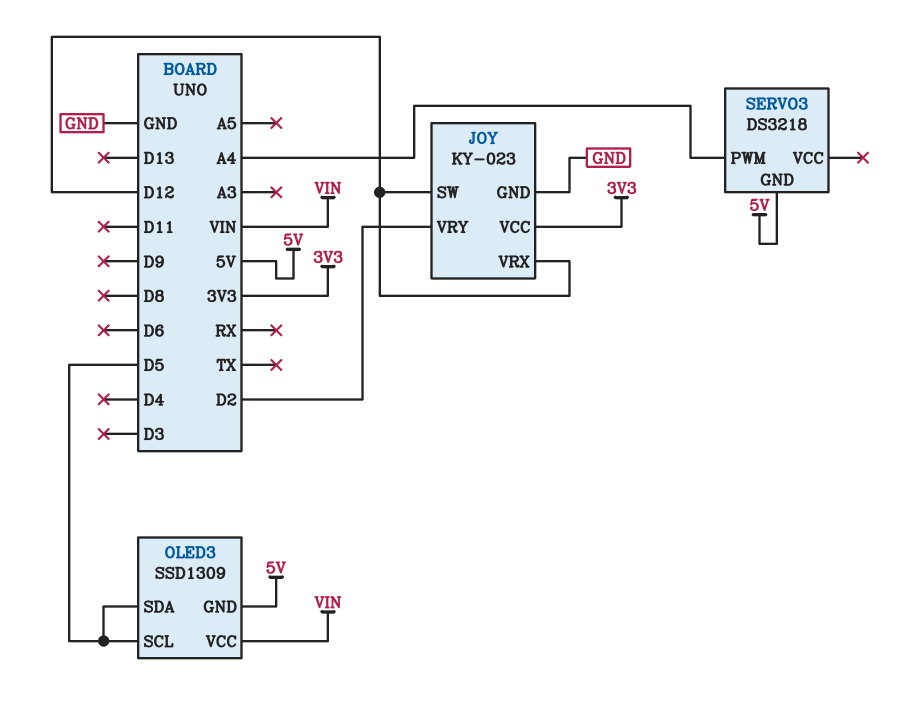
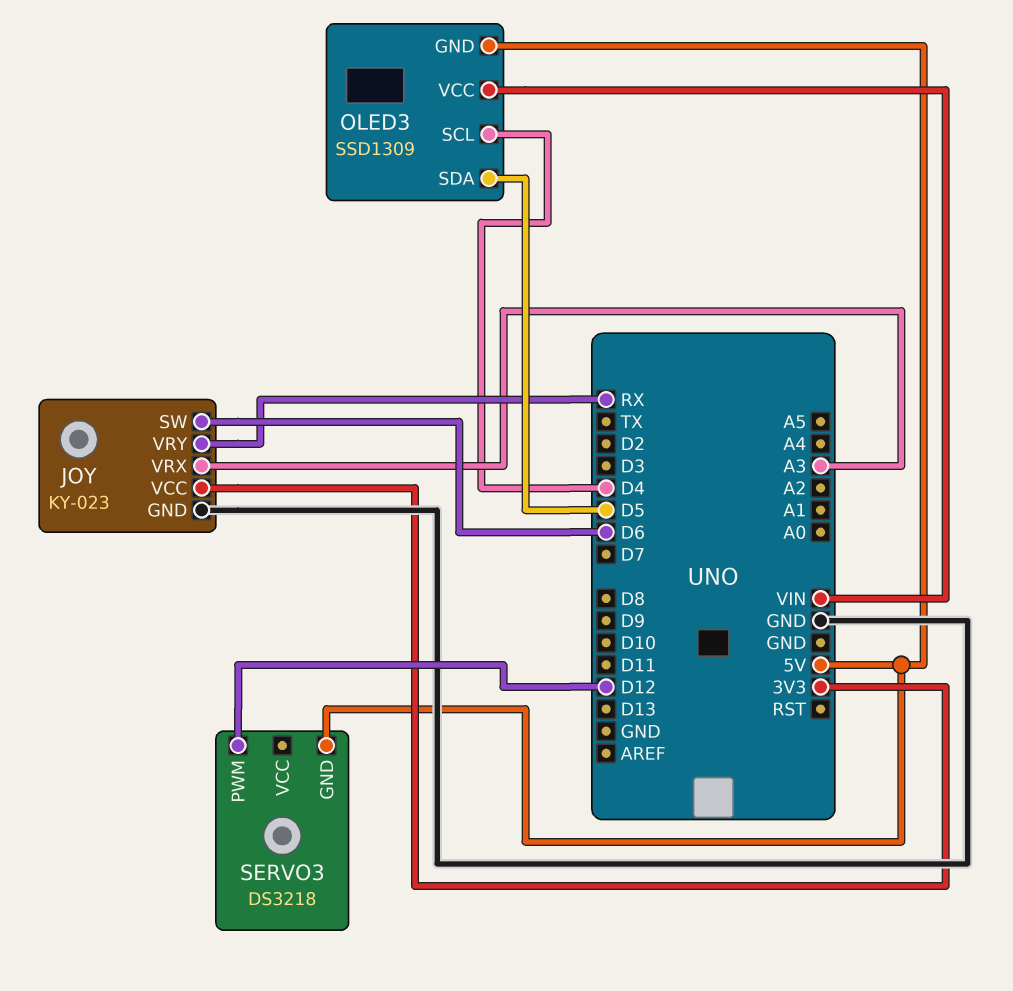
JOY pin SW: D12 -> D6
JOY pin VRX: D12 -> A3
JOY pin VRY: D2 -> RX
OLED3 pin SCL: D5 -> D4
SERVO3 pin PWM: A4 -> D12

